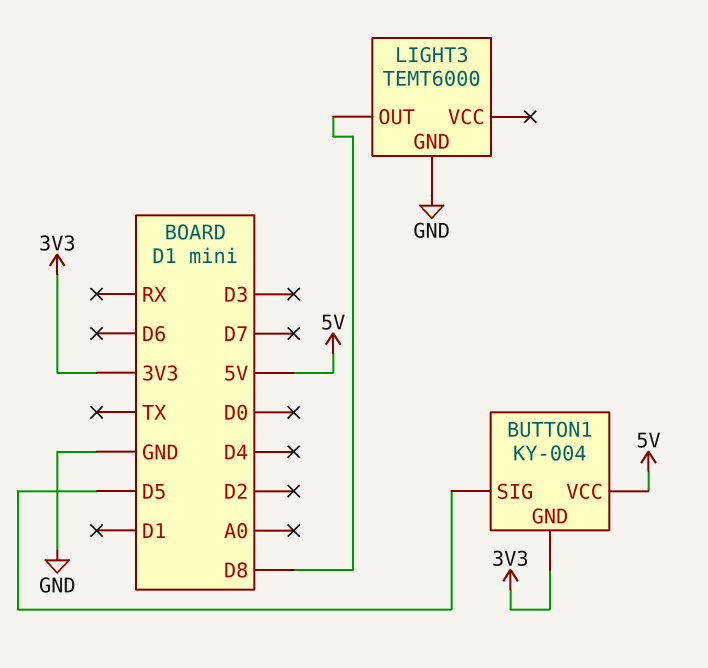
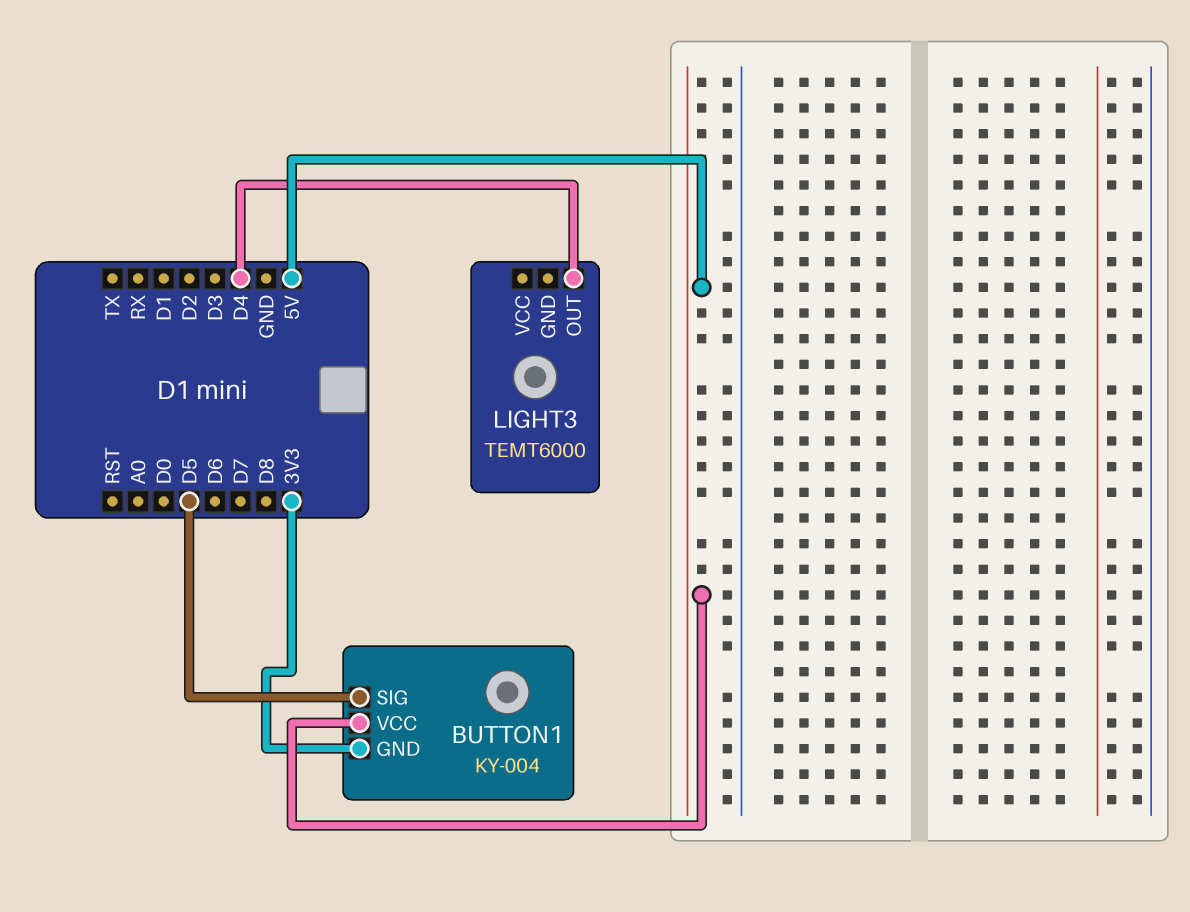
LIGHT3 pin GND: GND -> none
LIGHT3 pin OUT: D8 -> D4

